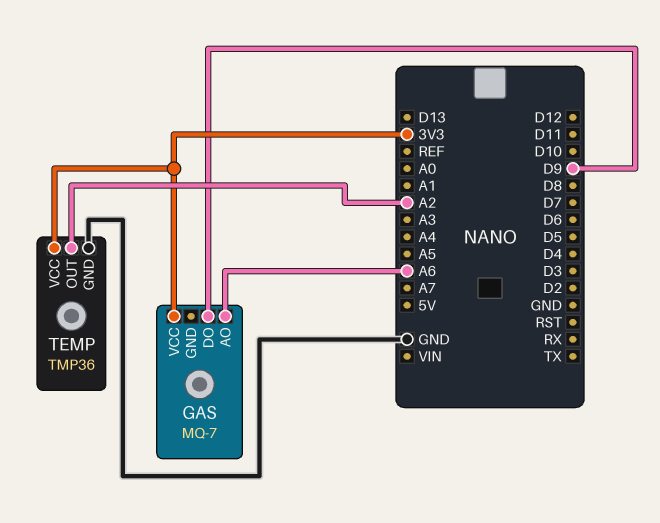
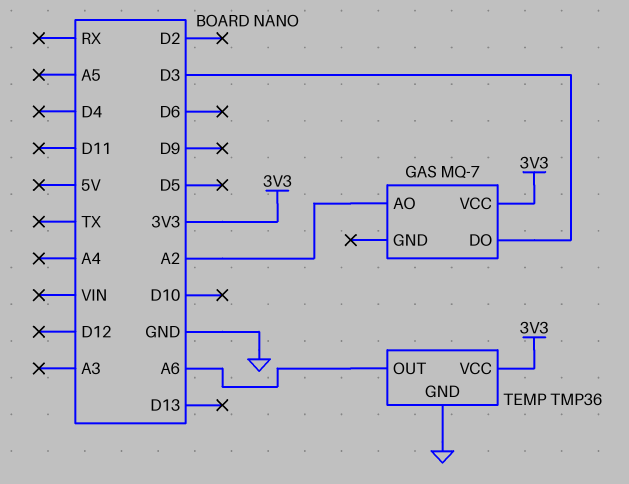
GAS pin AO: A6 -> A2
GAS pin DO: D9 -> D3
TEMP pin OUT: A2 -> A6

